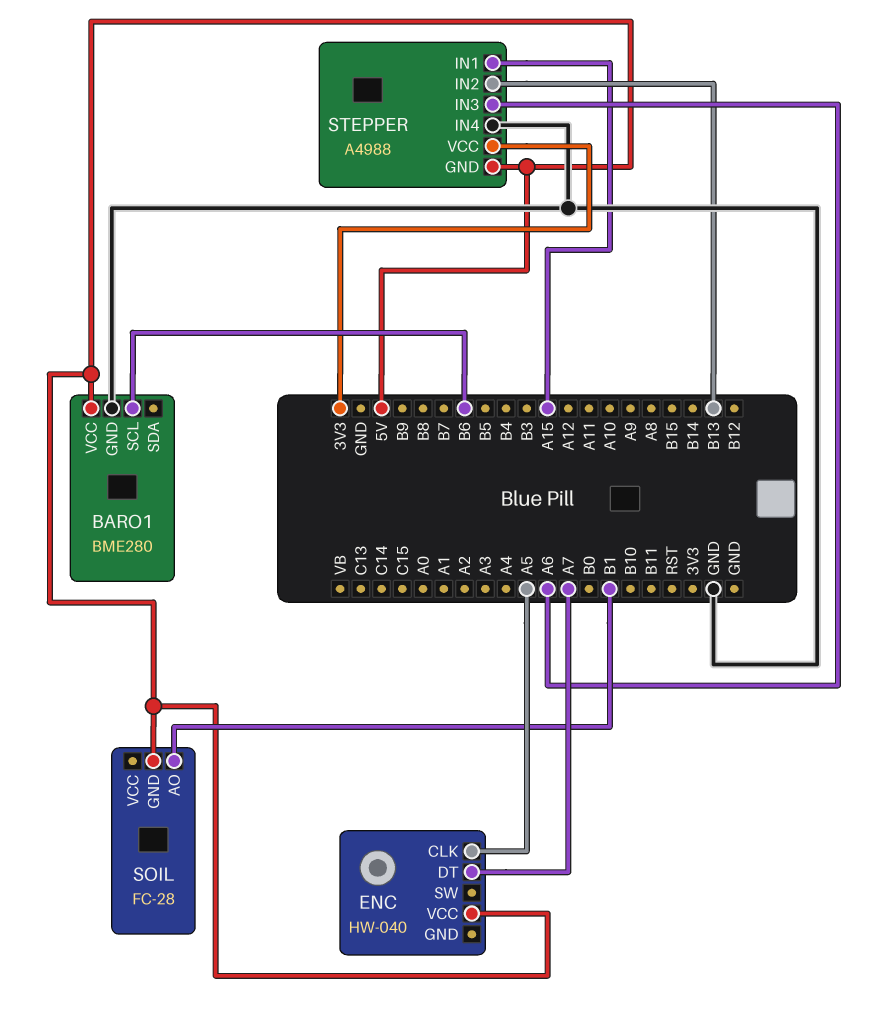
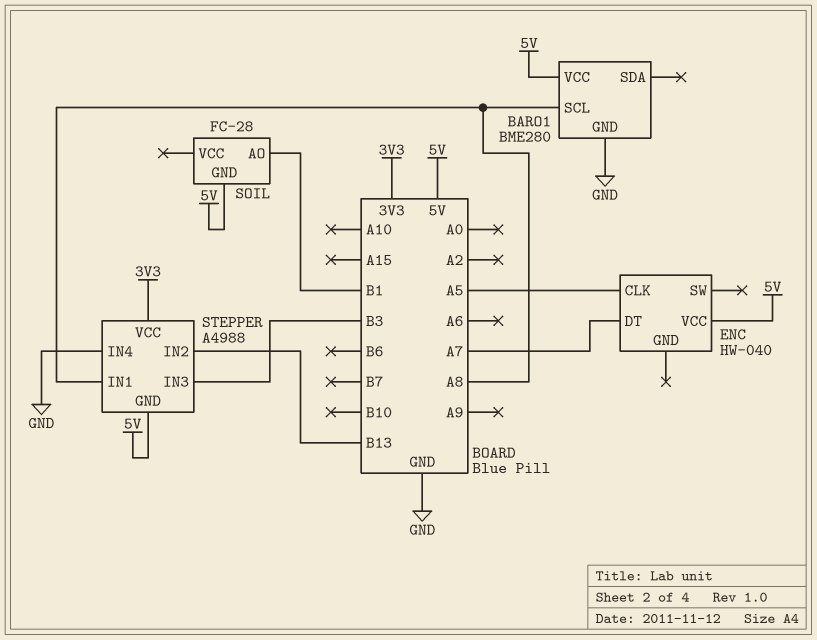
BARO1 pin SCL: B6 -> A8
STEPPER pin IN1: A15 -> A8
STEPPER pin IN3: A6 -> B3

